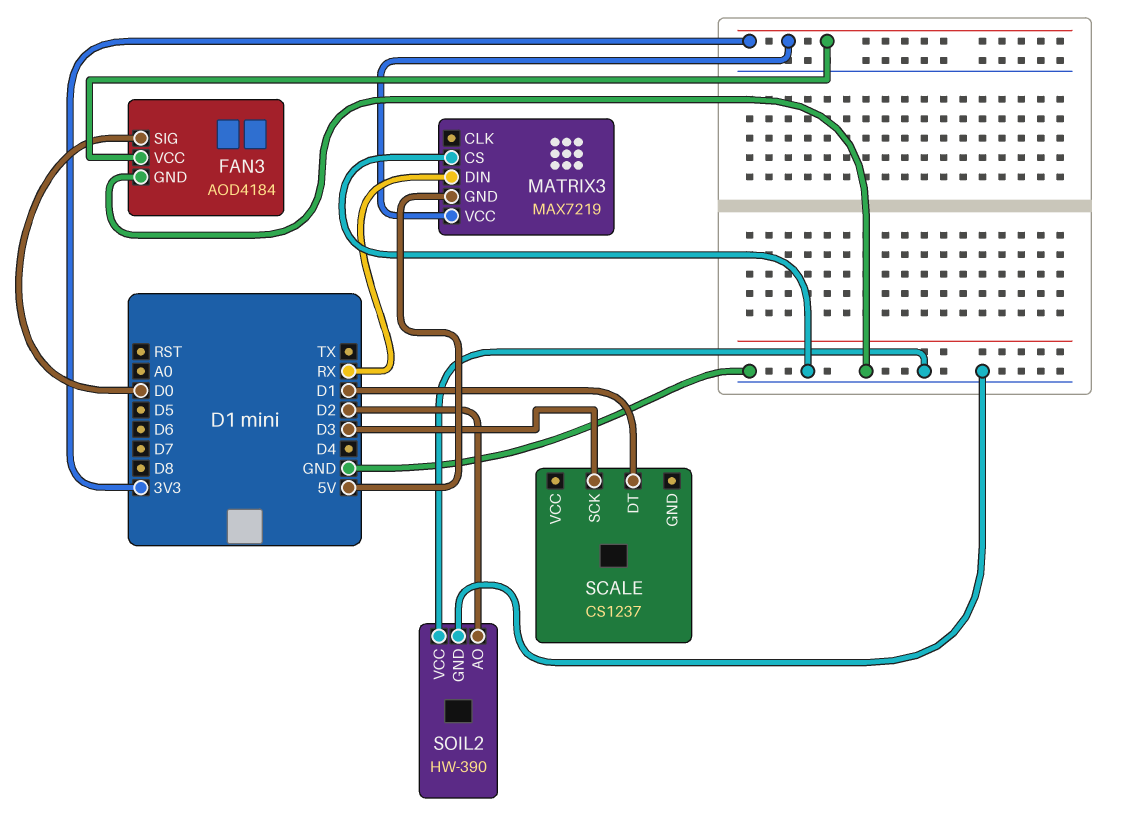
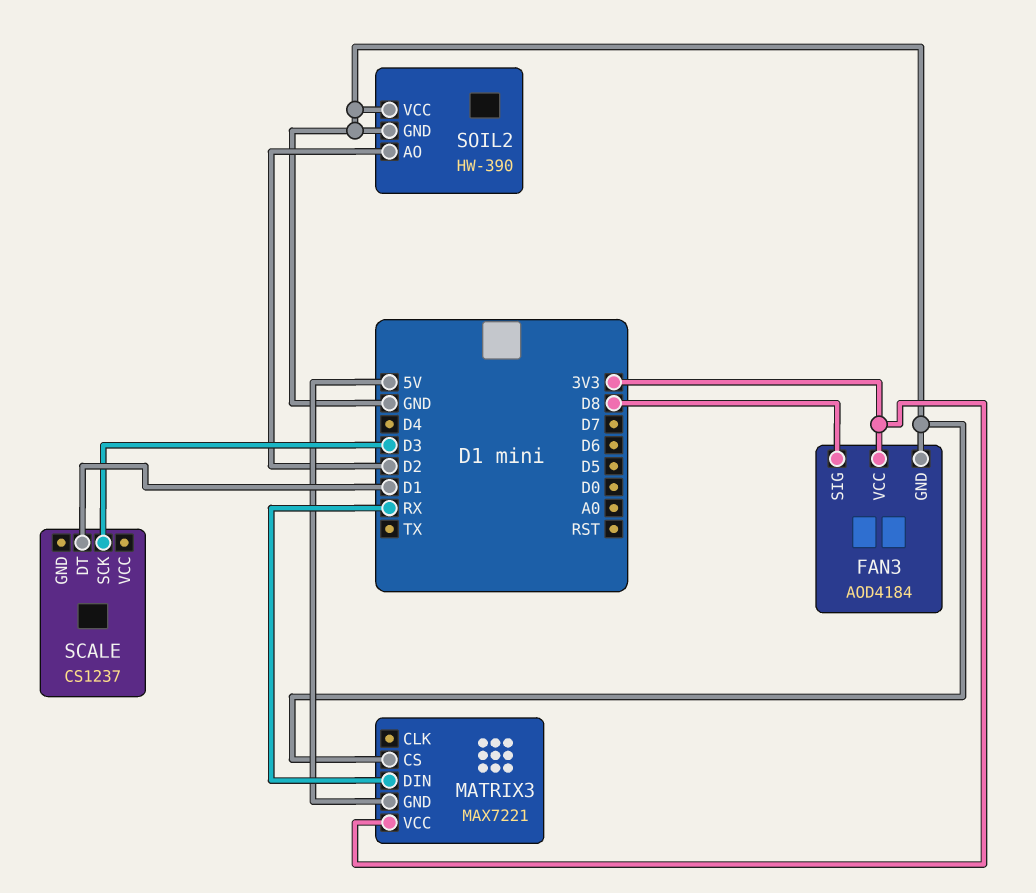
FAN3 pin SIG: D0 -> D8
MATRIX3: MAX7219 -> MAX7221

